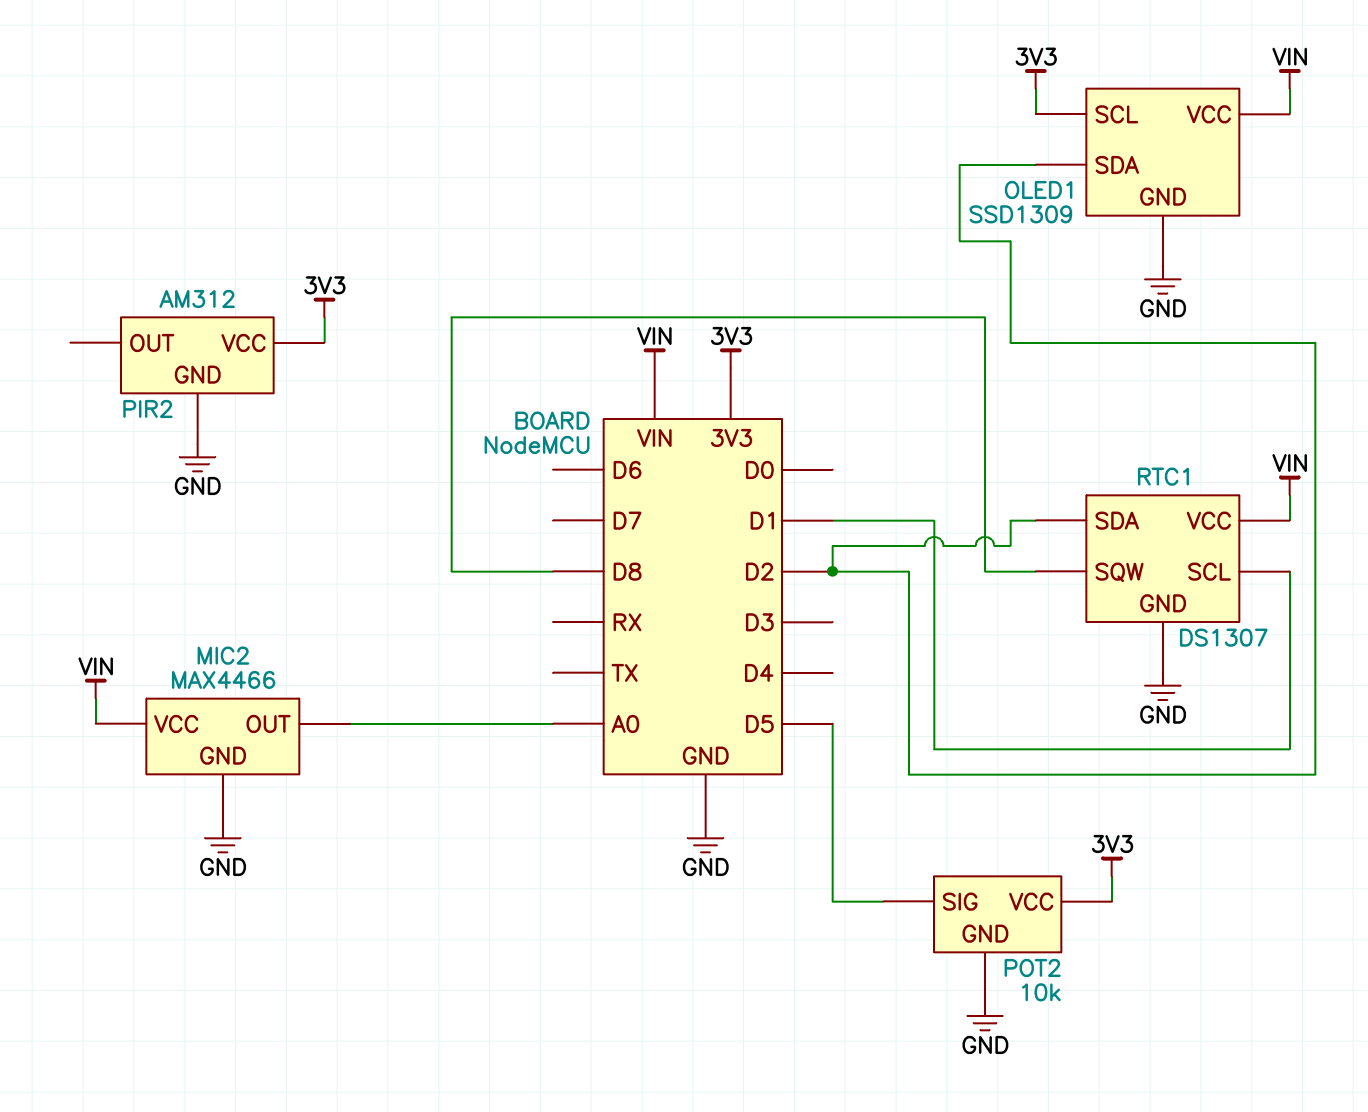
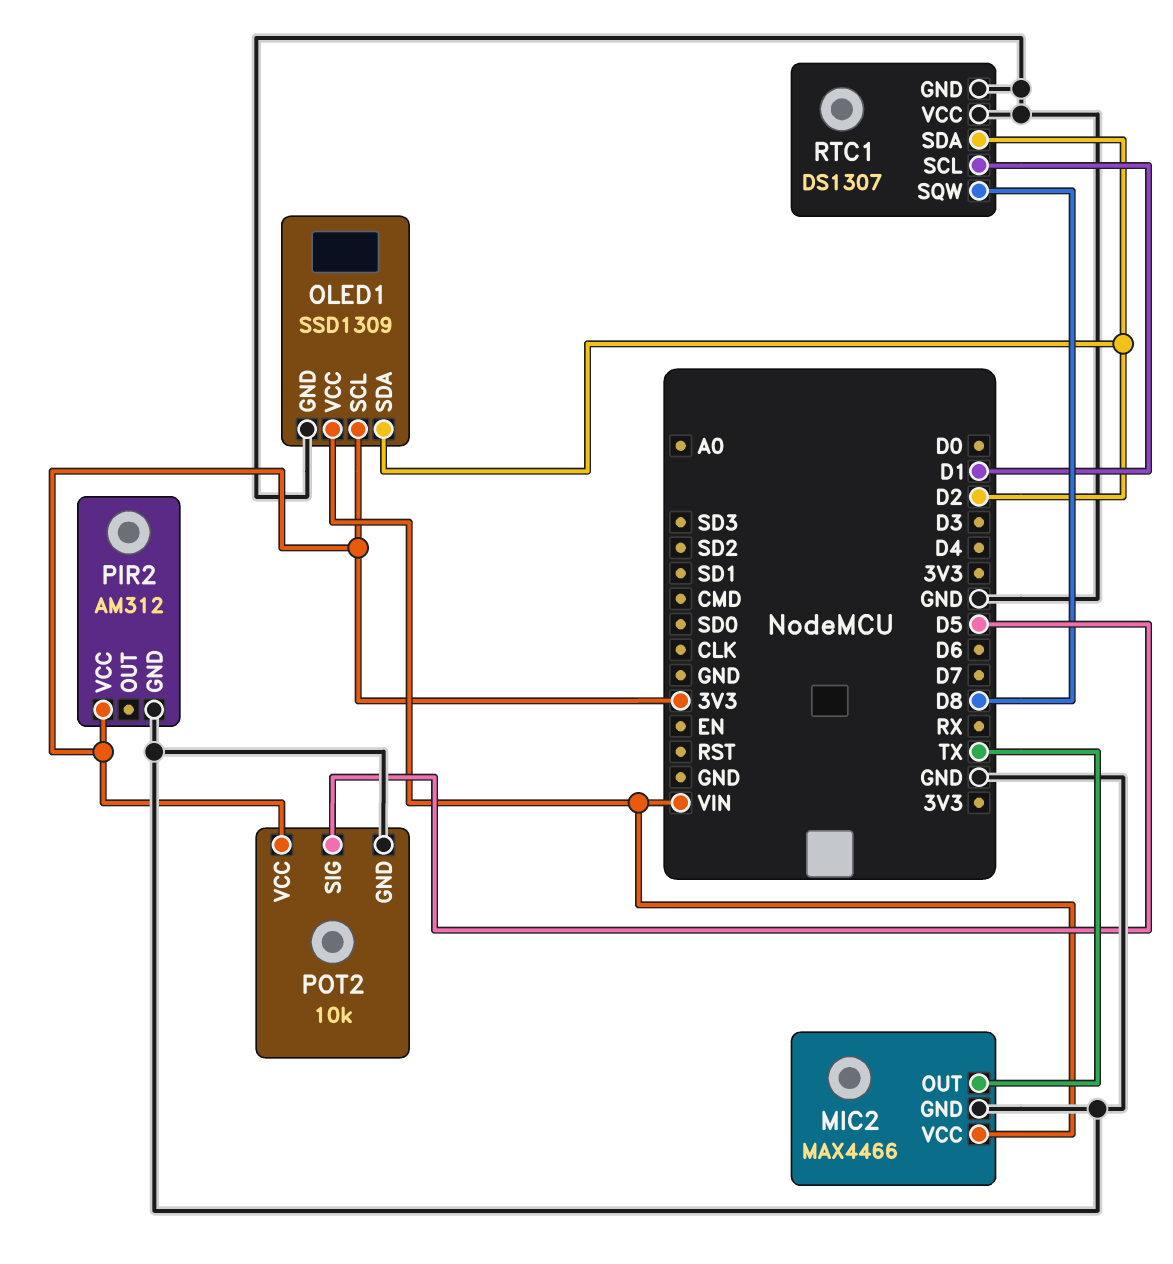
MIC2 pin OUT: A0 -> TX
RTC1 pin VCC: VIN -> GND

